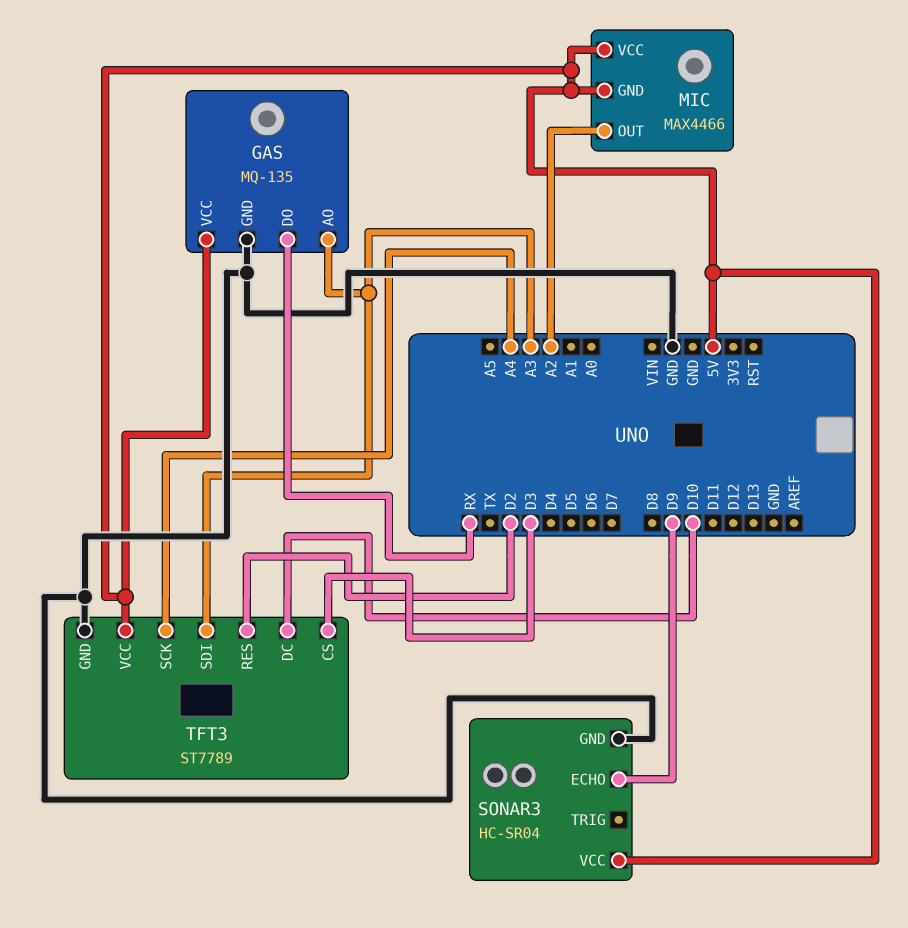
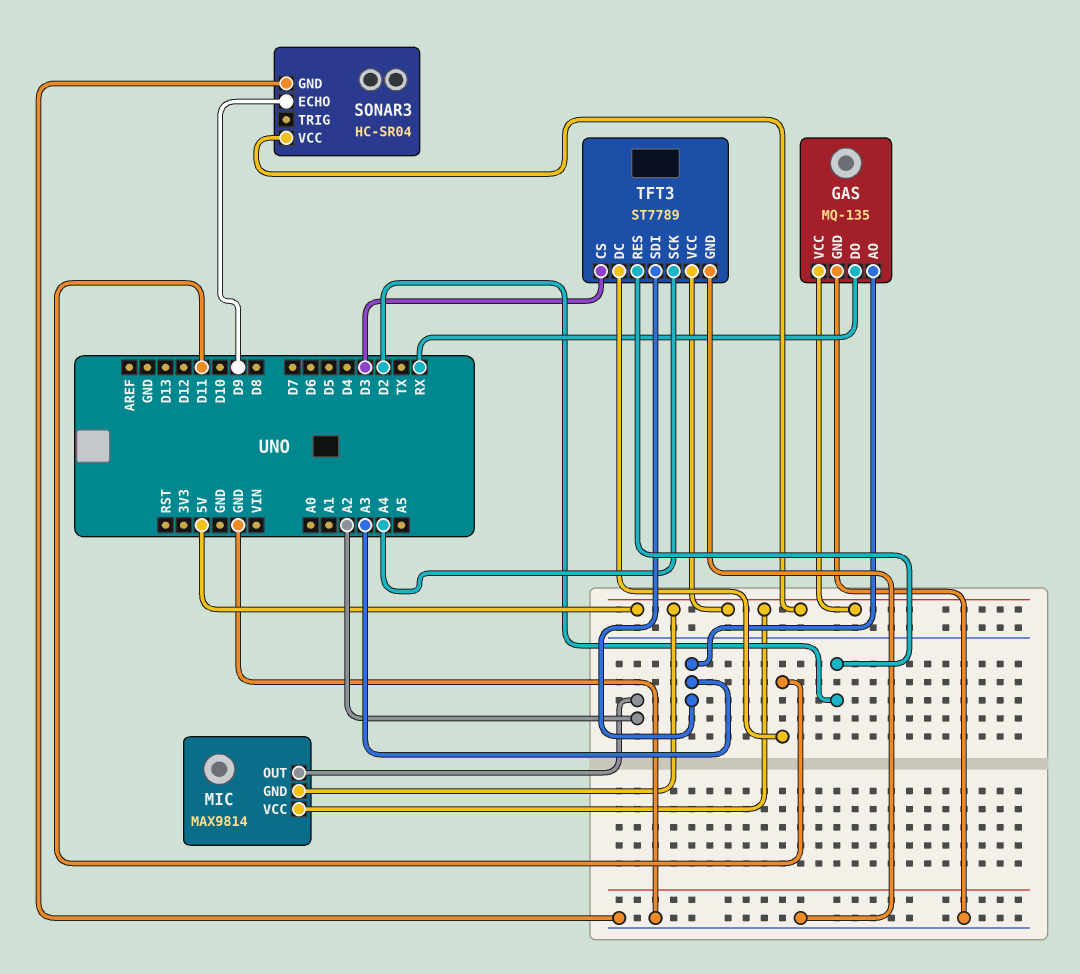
MIC: MAX4466 -> MAX9814
TFT3 pin DC: D10 -> D11

